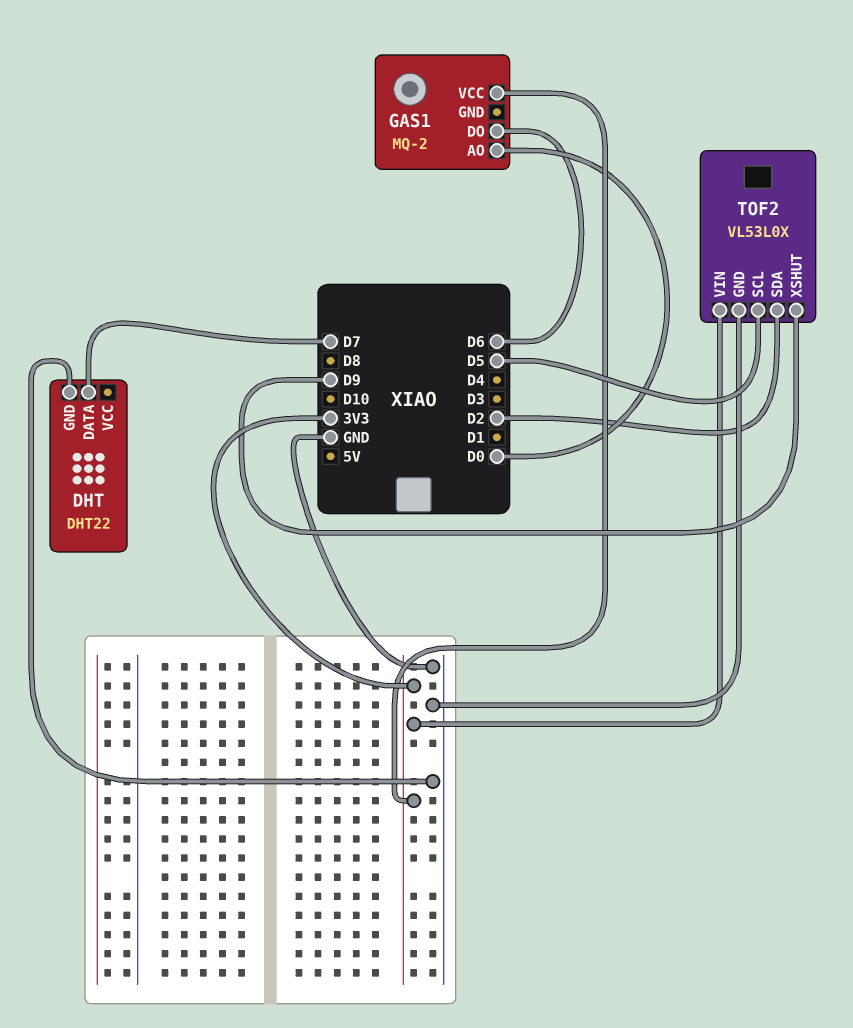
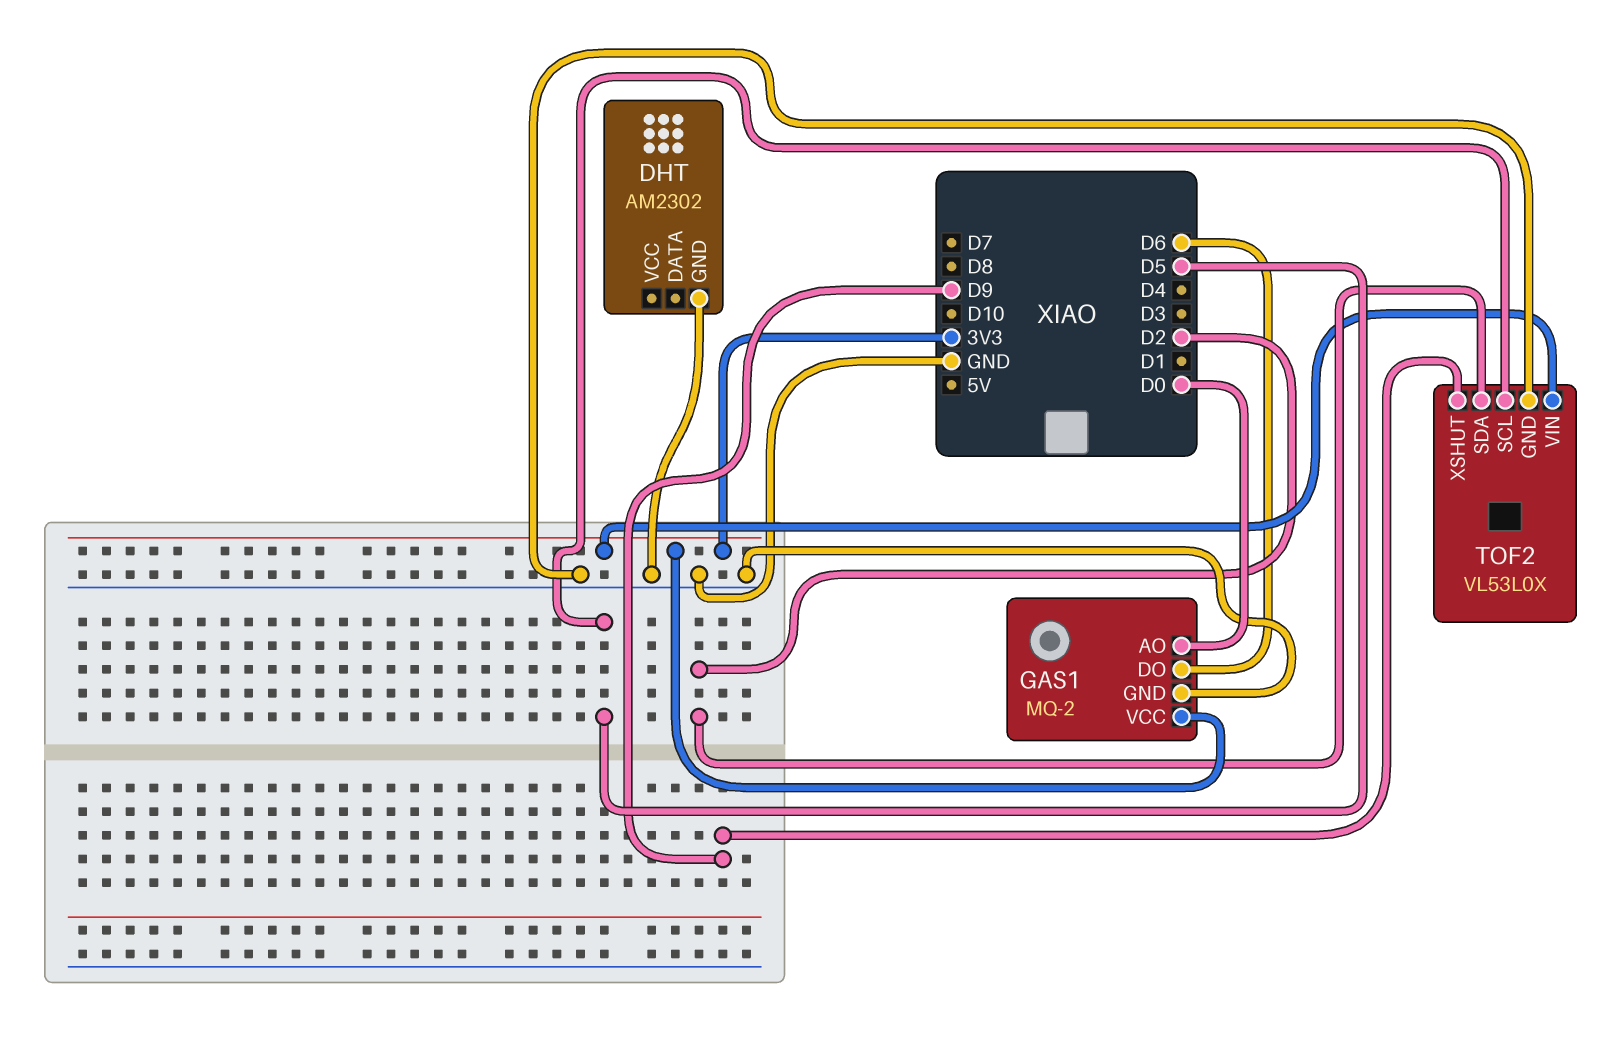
DHT: DHT22 -> AM2302
DHT pin DATA: D7 -> none
GAS1 pin GND: none -> GND

